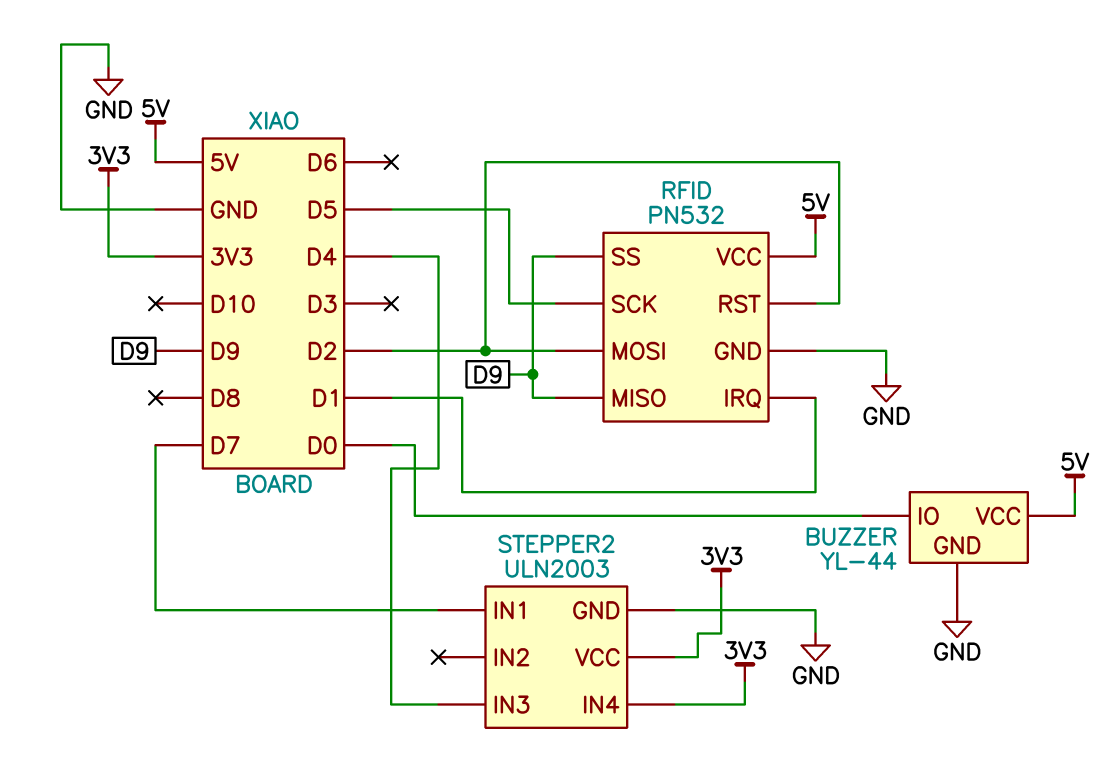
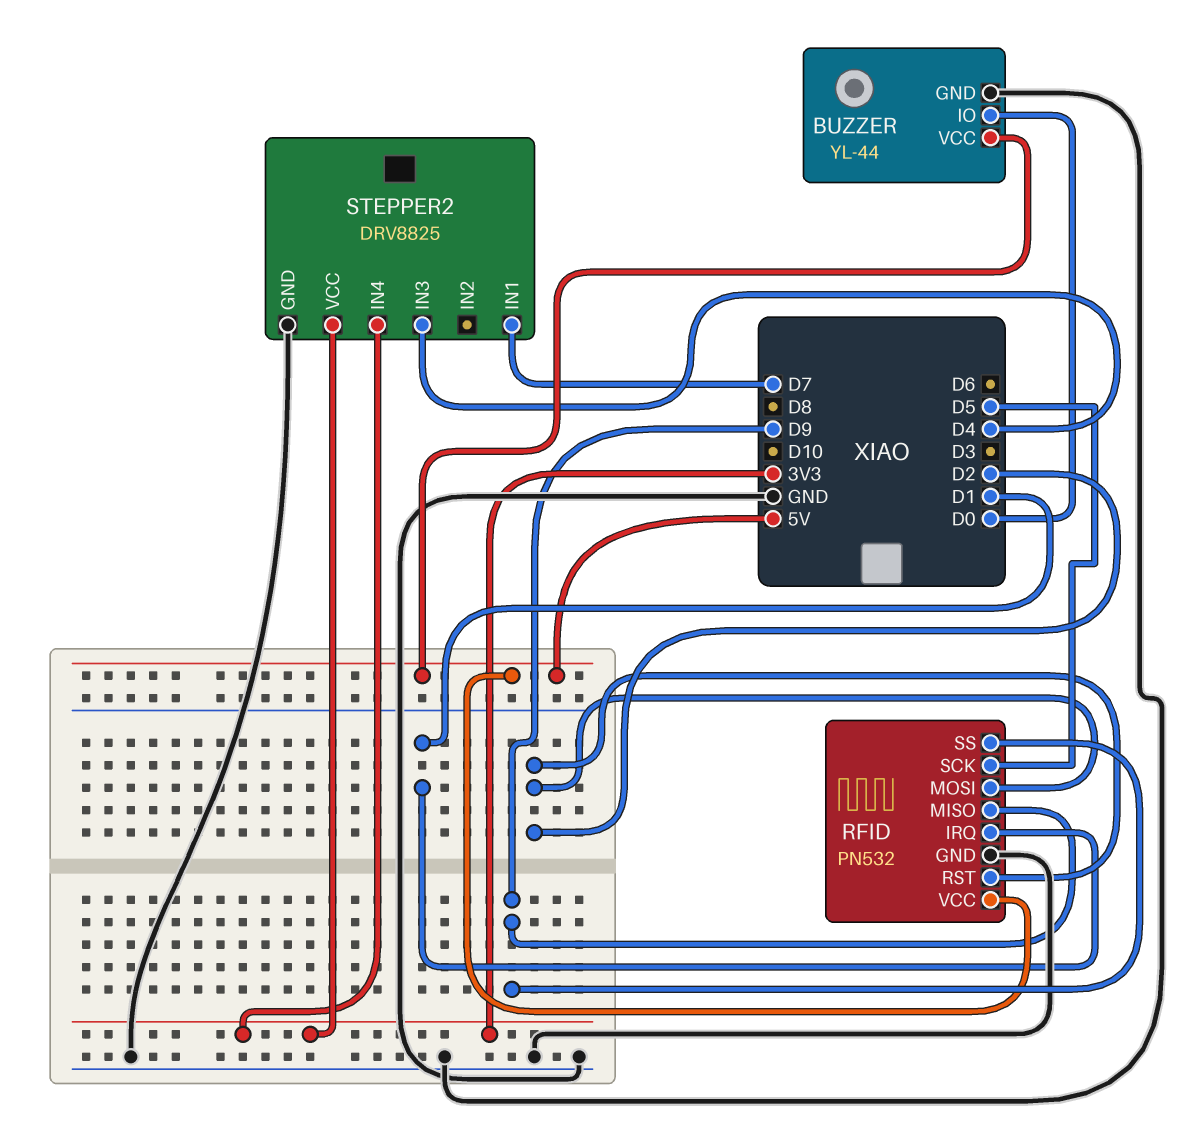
STEPPER2: ULN2003 -> DRV8825

